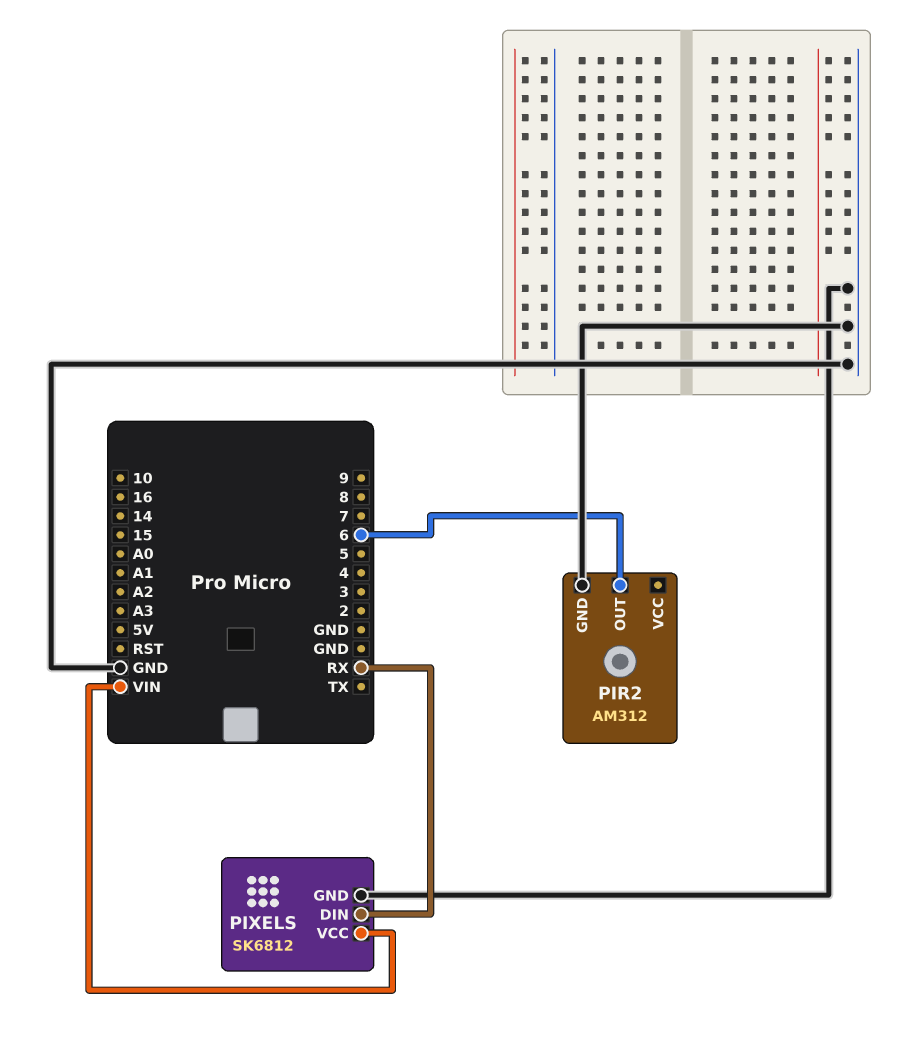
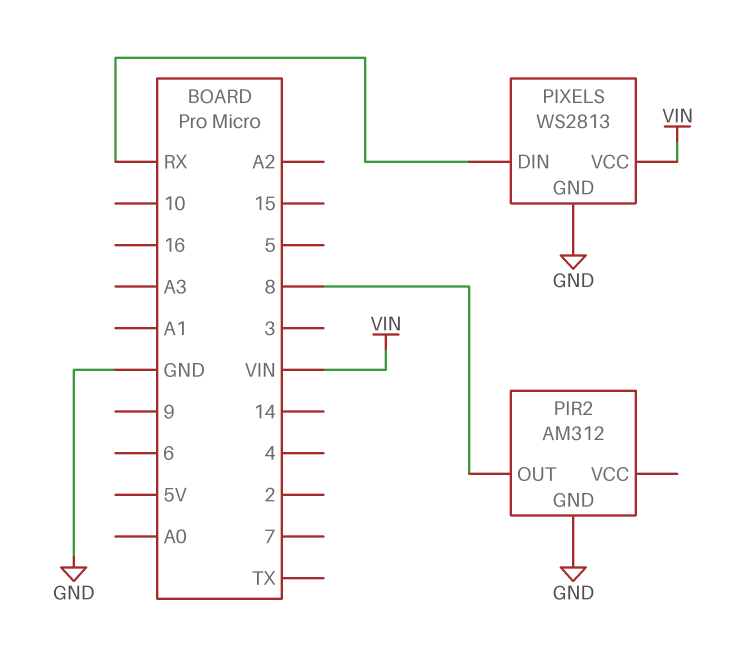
PIR2 pin OUT: 6 -> 8
PIXELS: SK6812 -> WS2813

